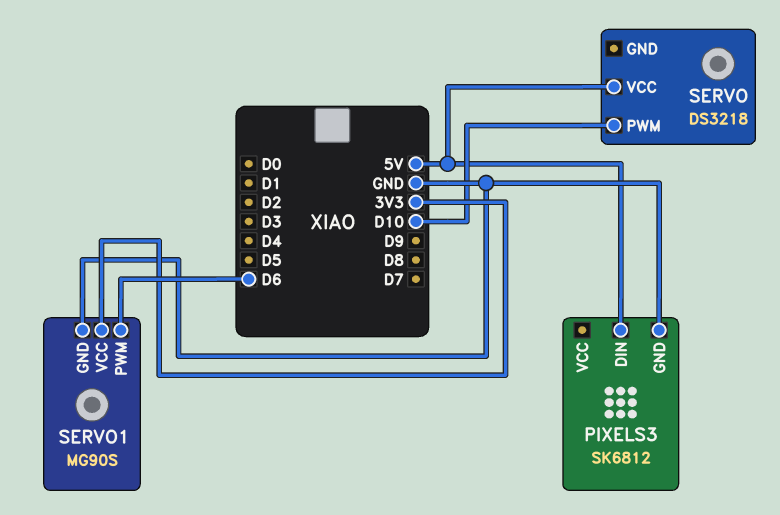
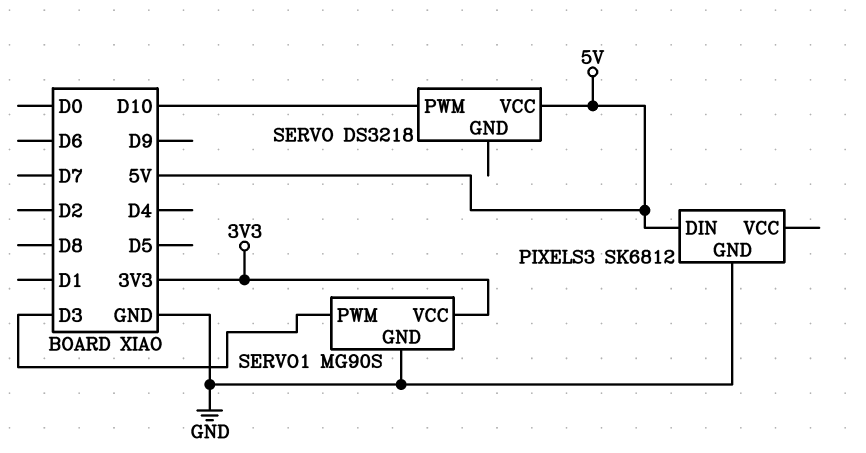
SERVO1 pin PWM: D6 -> D3

